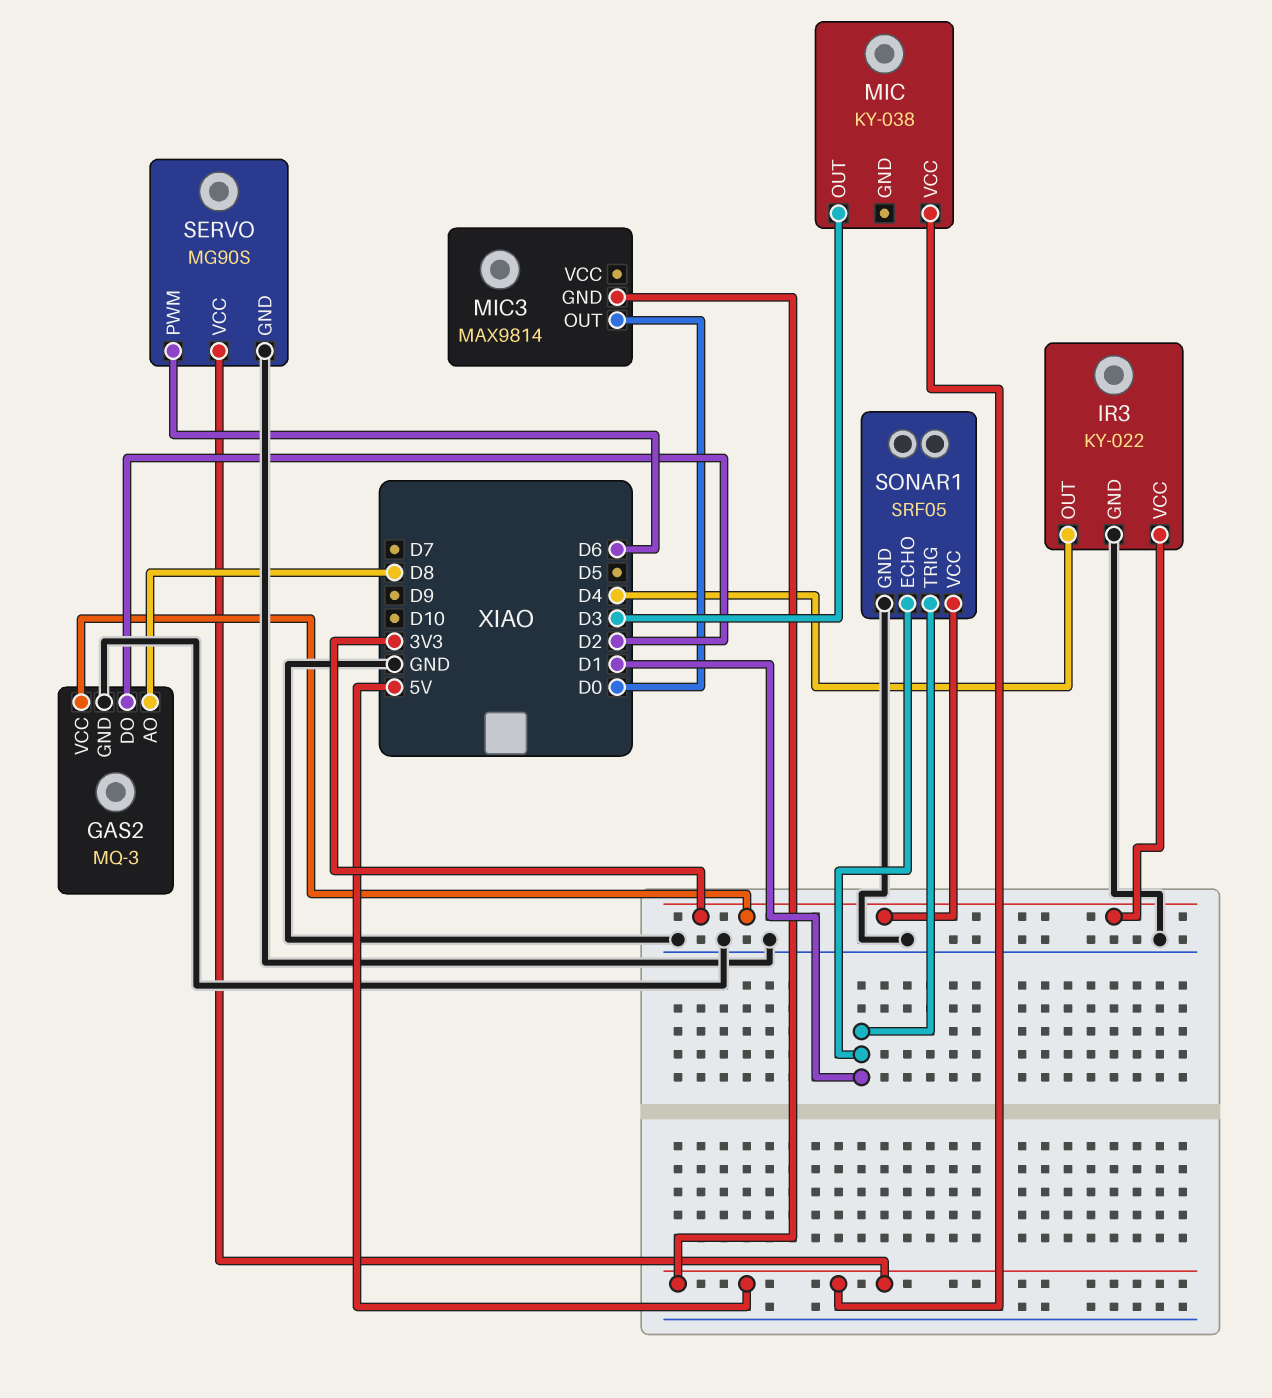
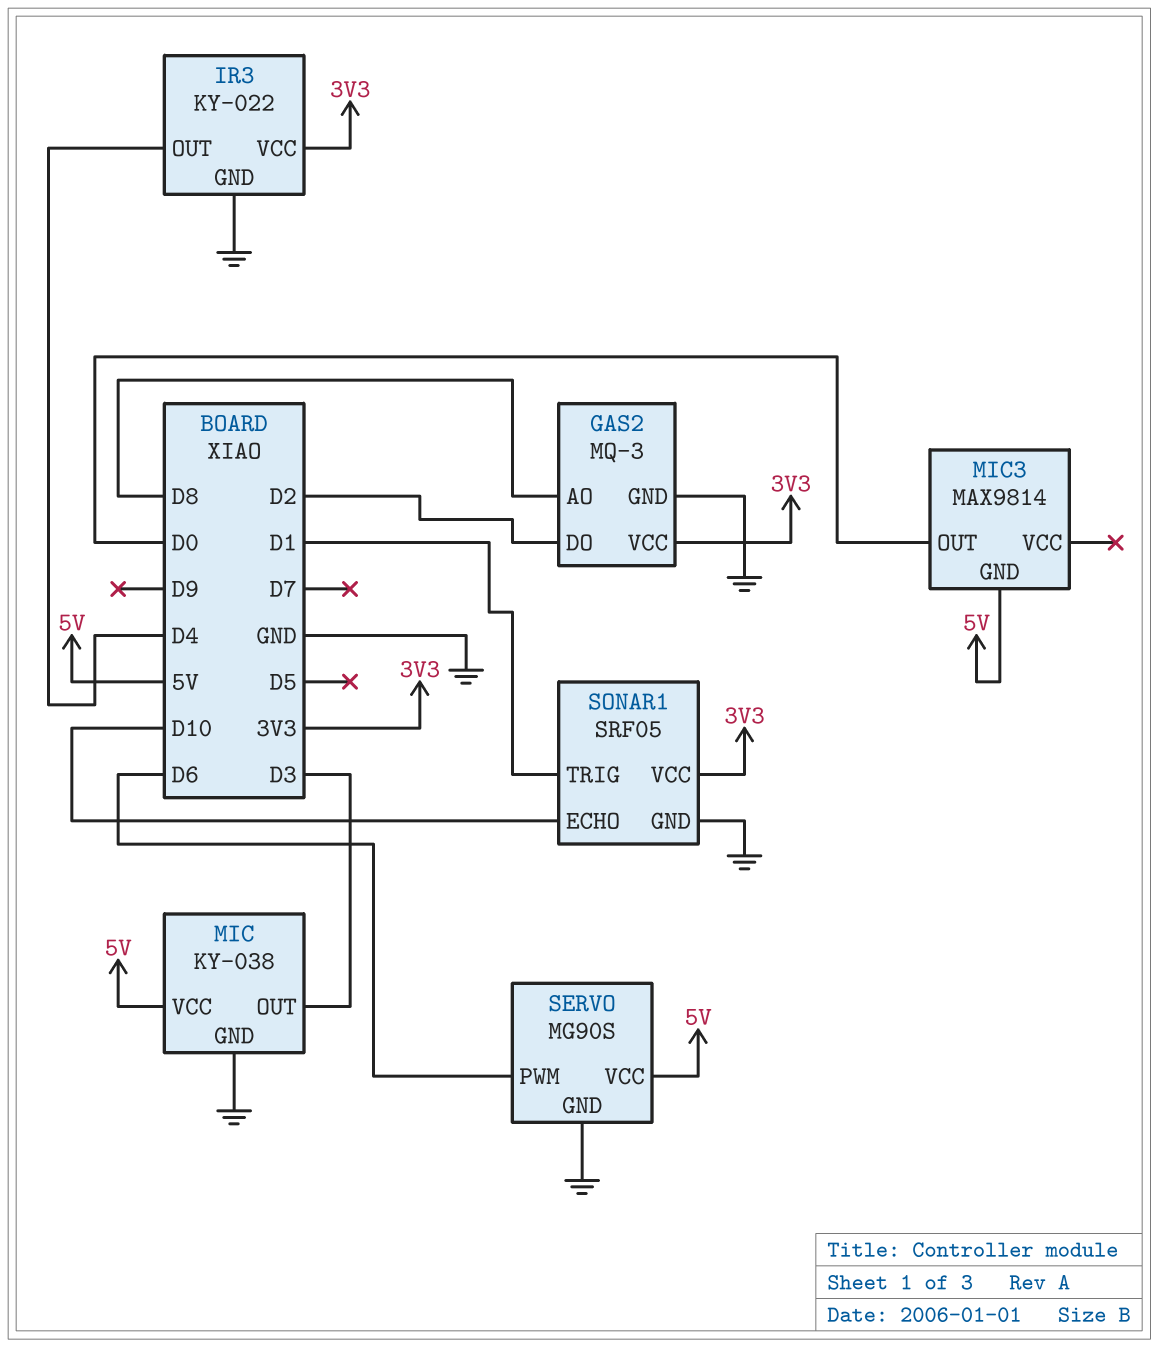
MIC pin GND: none -> GND
SONAR1 pin ECHO: D1 -> D10

